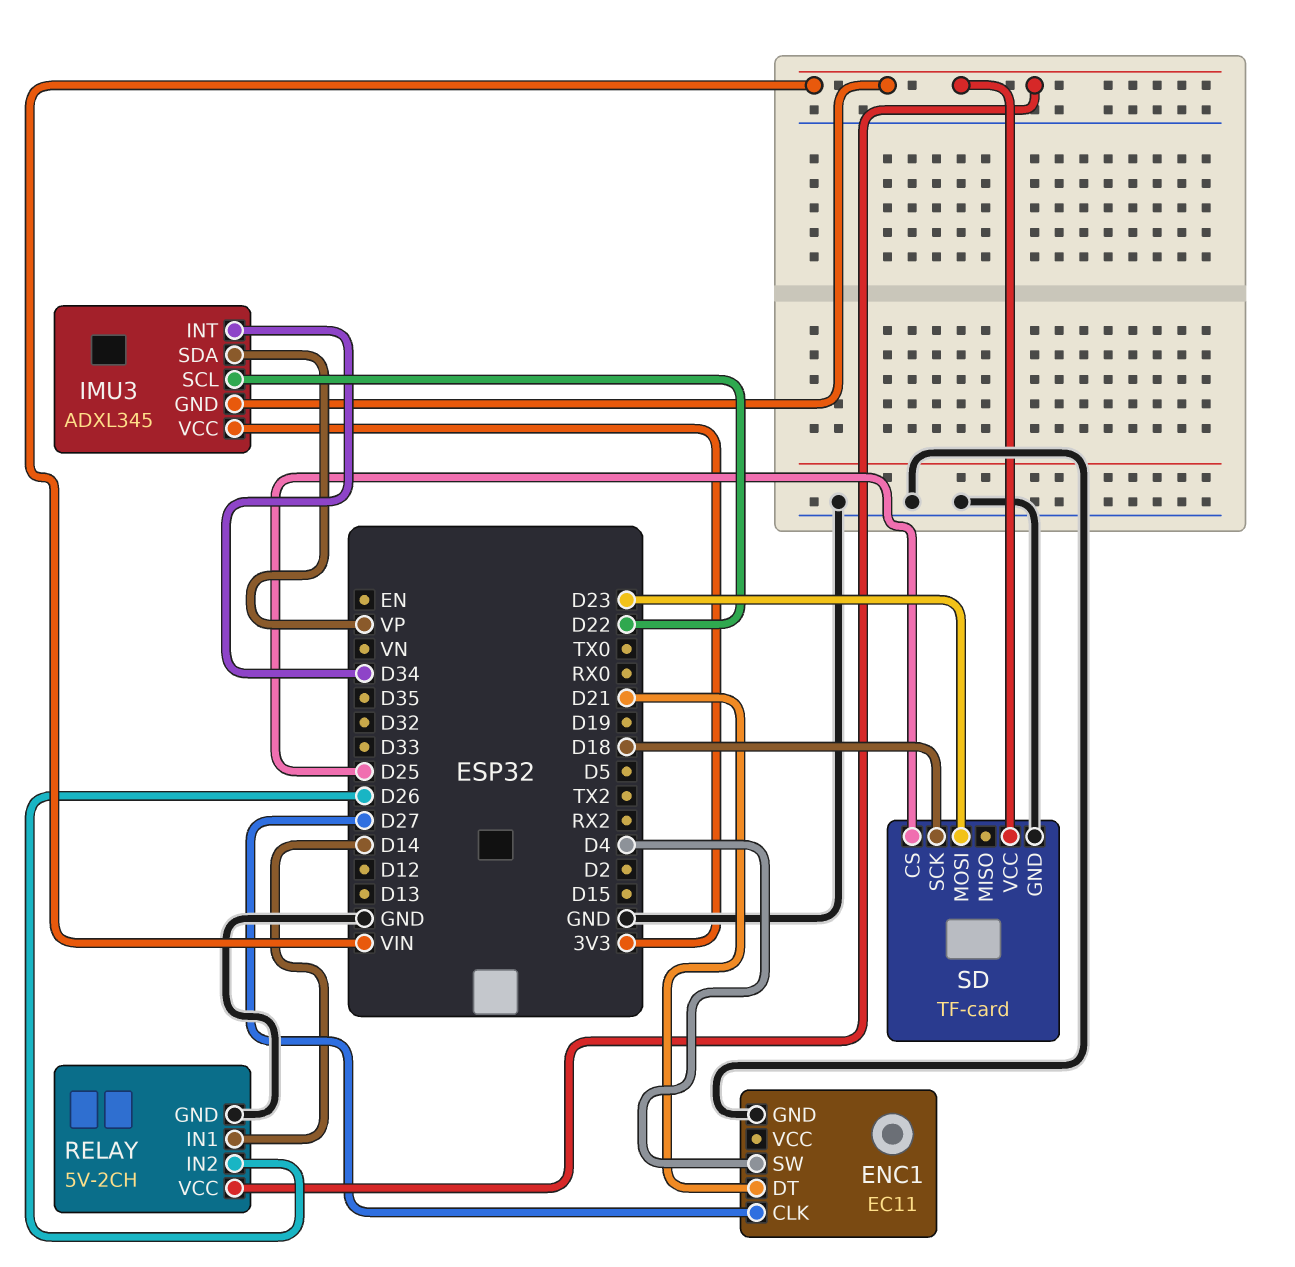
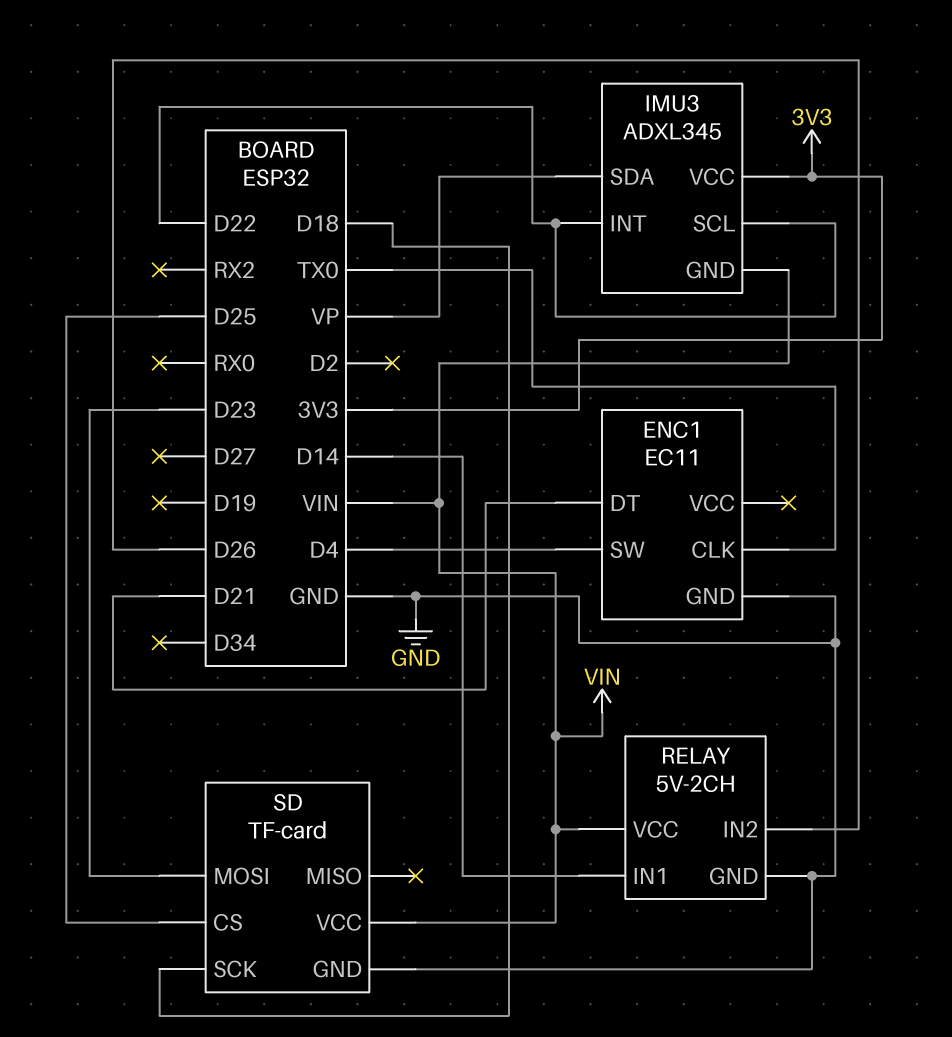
ENC1 pin CLK: D27 -> TX0
IMU3 pin INT: D34 -> D22

